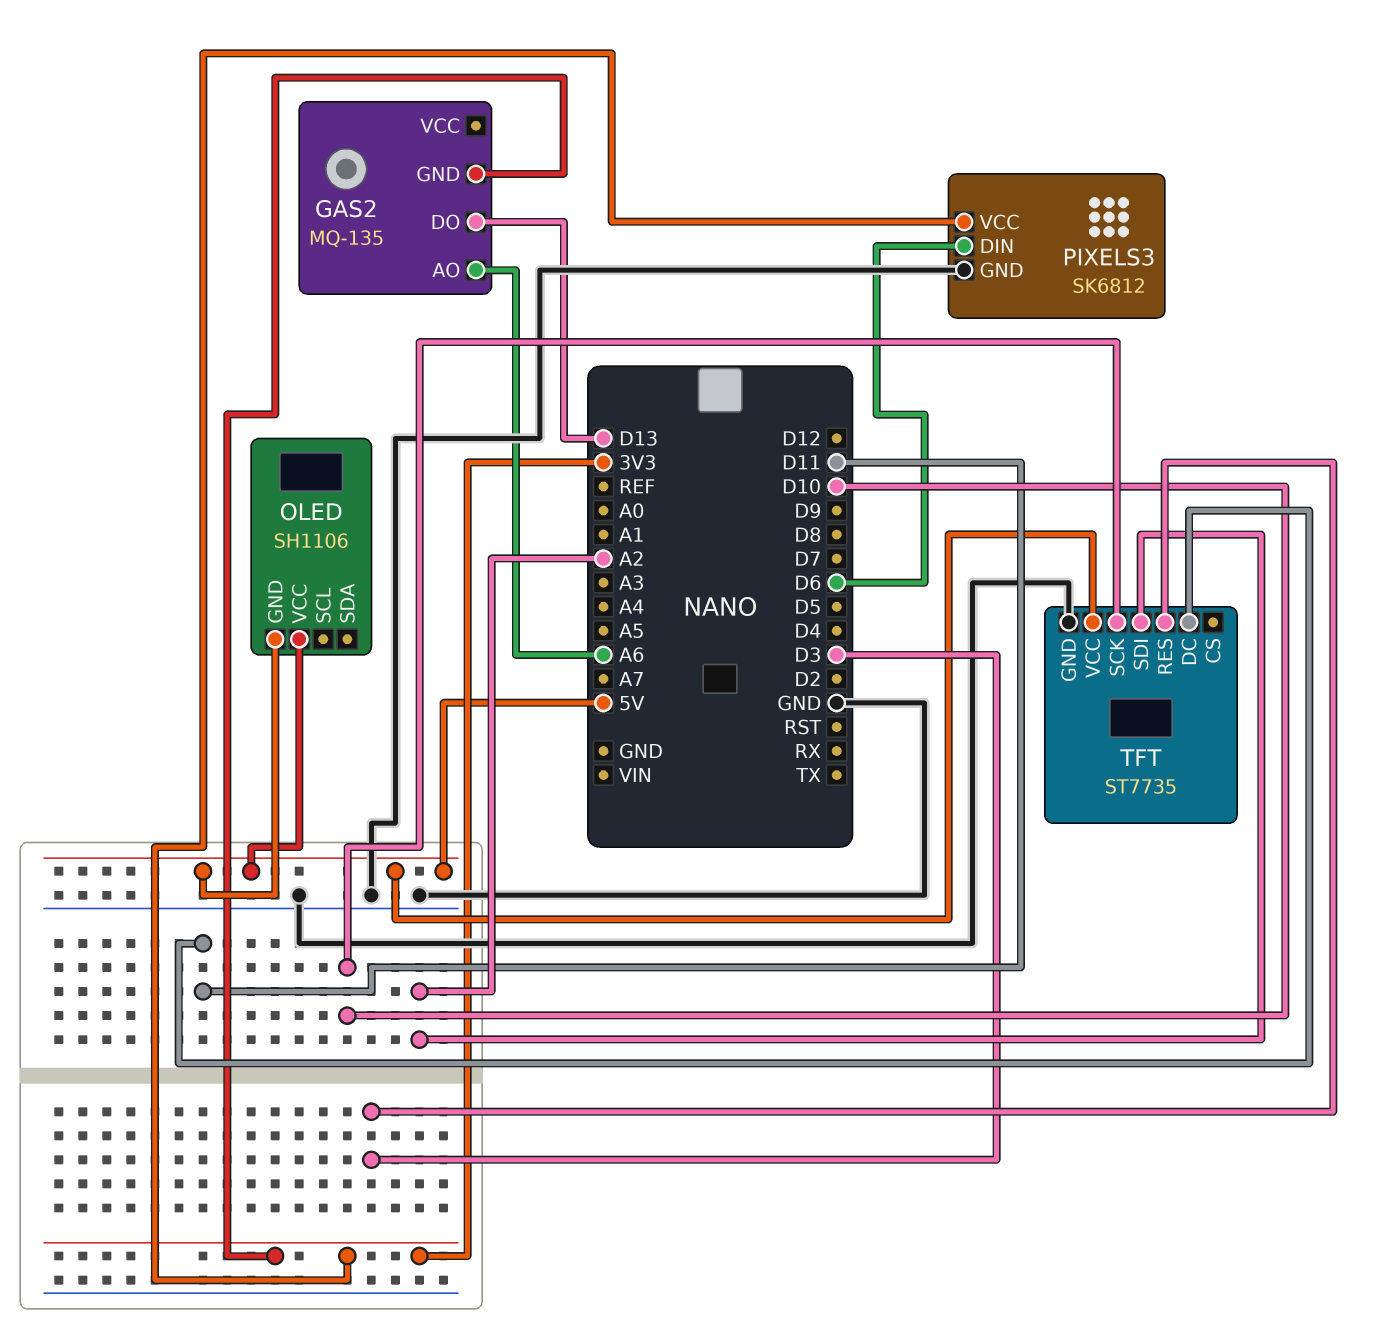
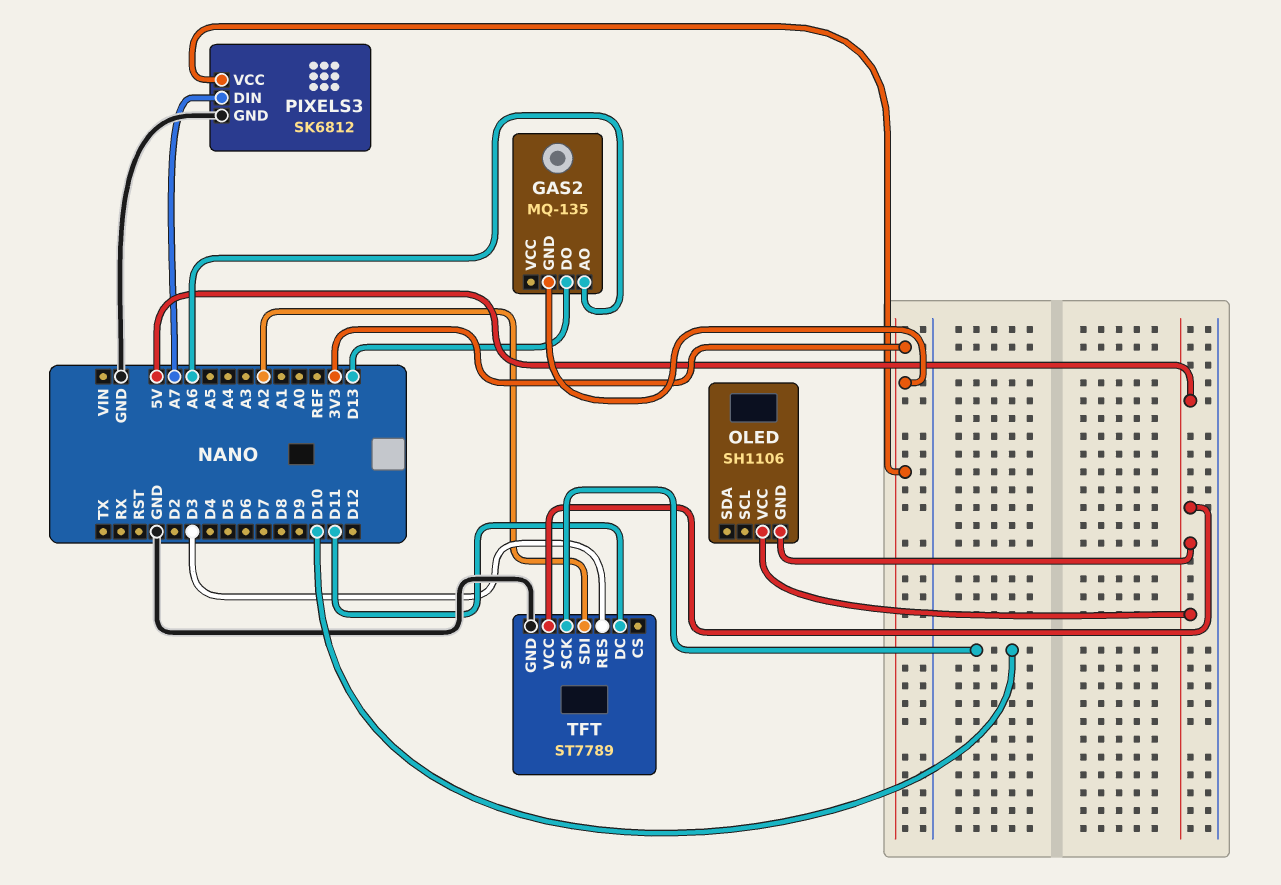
PIXELS3 pin DIN: D6 -> A7
TFT: ST7735 -> ST7789

